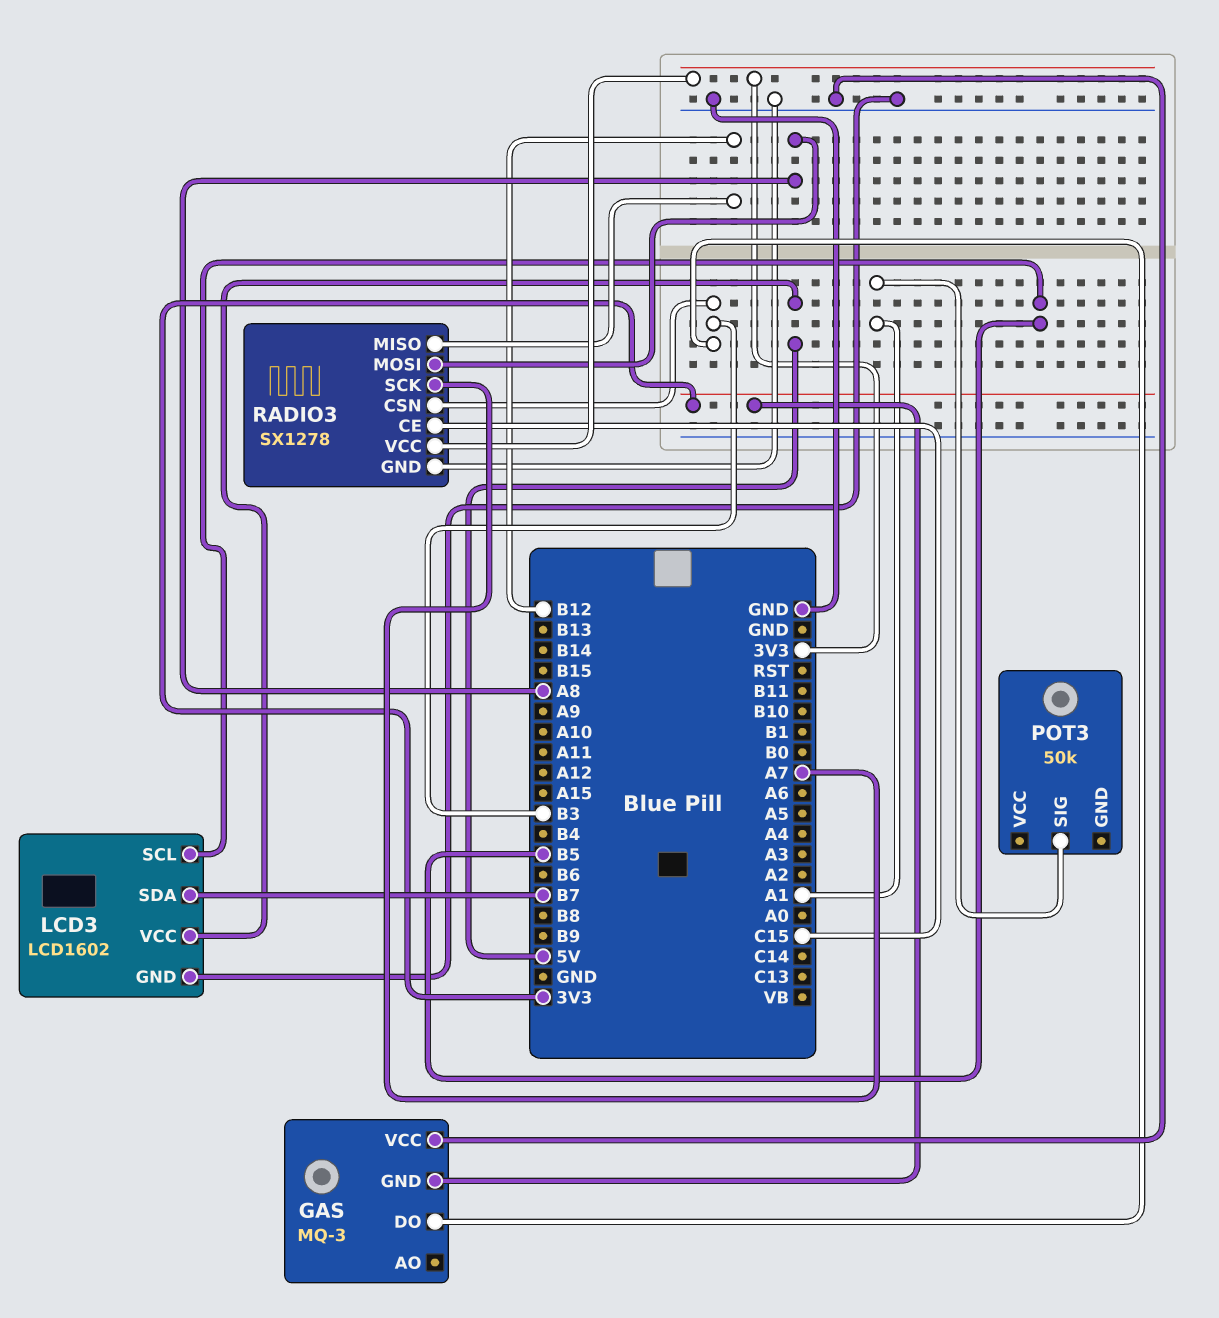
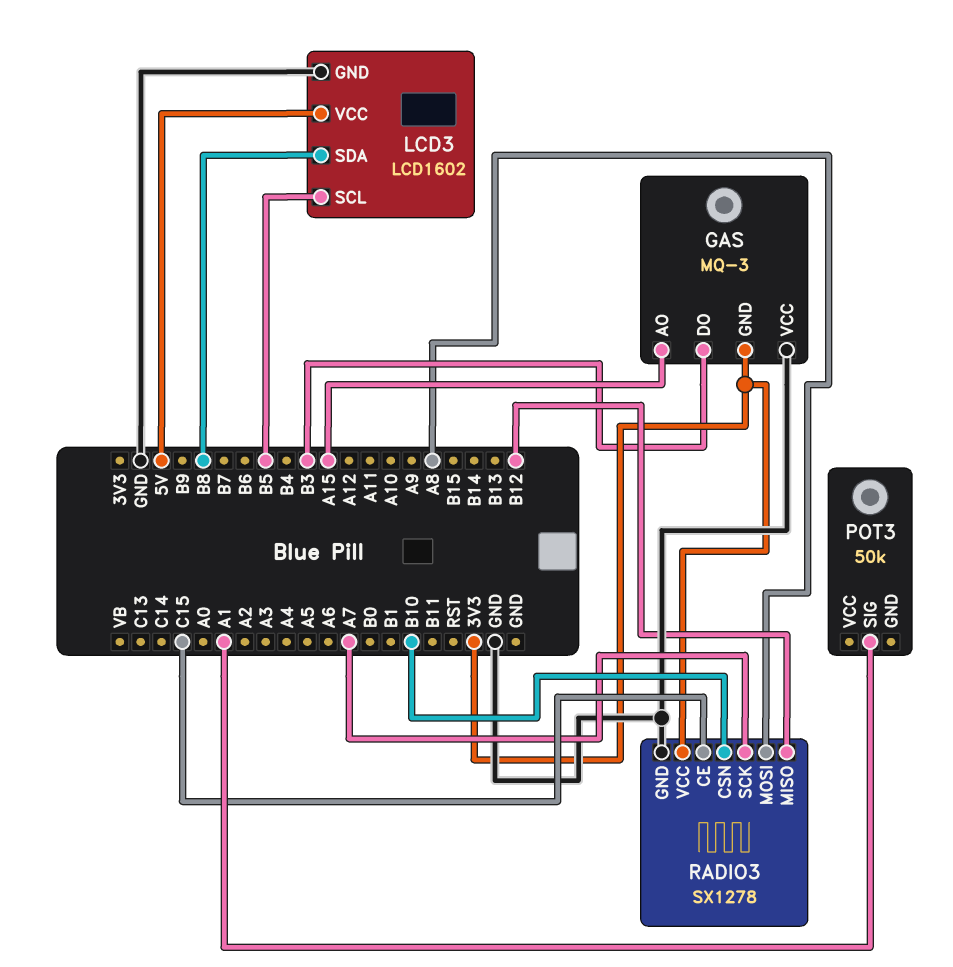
GAS pin AO: none -> A15
LCD3 pin SDA: B7 -> B8
RADIO3 pin CSN: B3 -> B10

